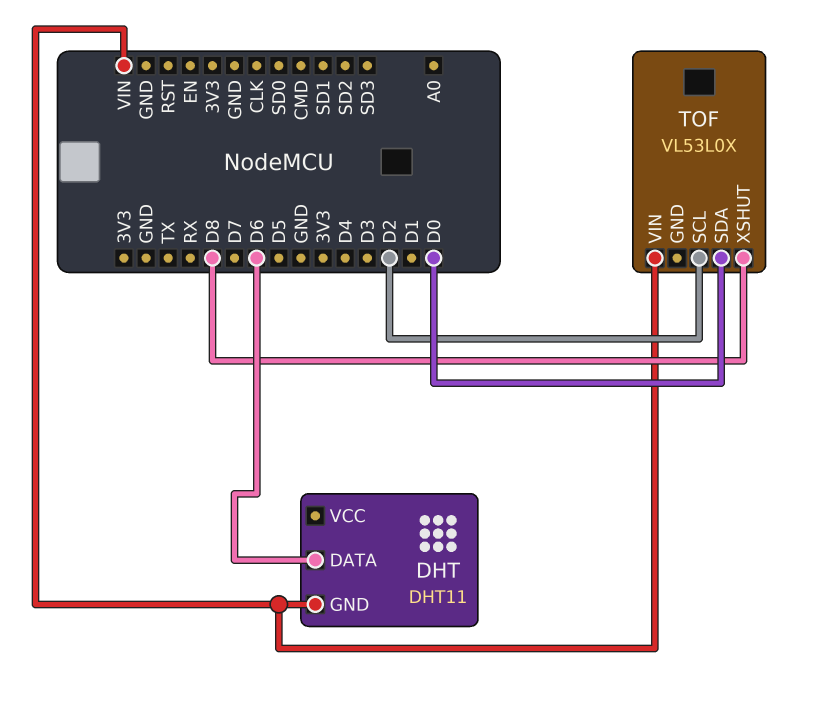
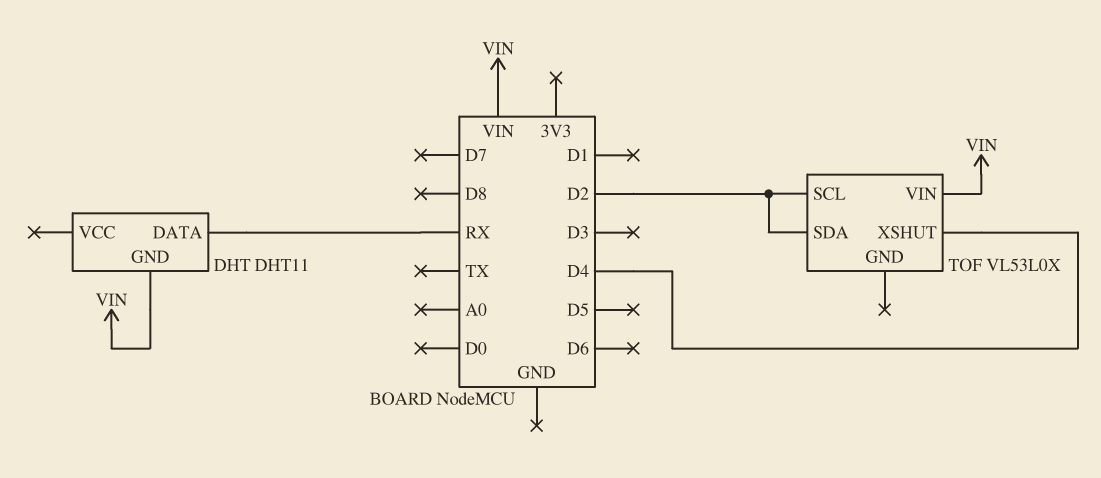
DHT pin DATA: D6 -> RX
TOF pin SDA: D0 -> D2
TOF pin XSHUT: D8 -> D4

